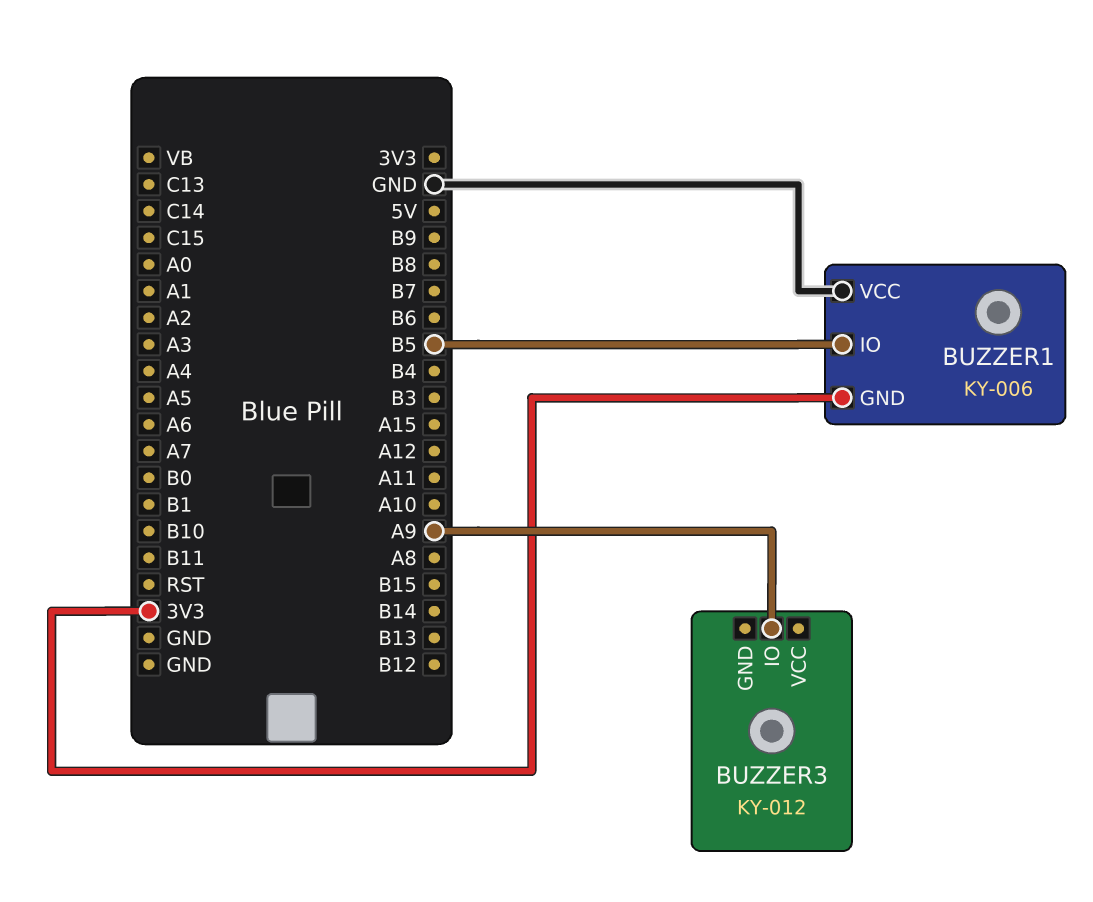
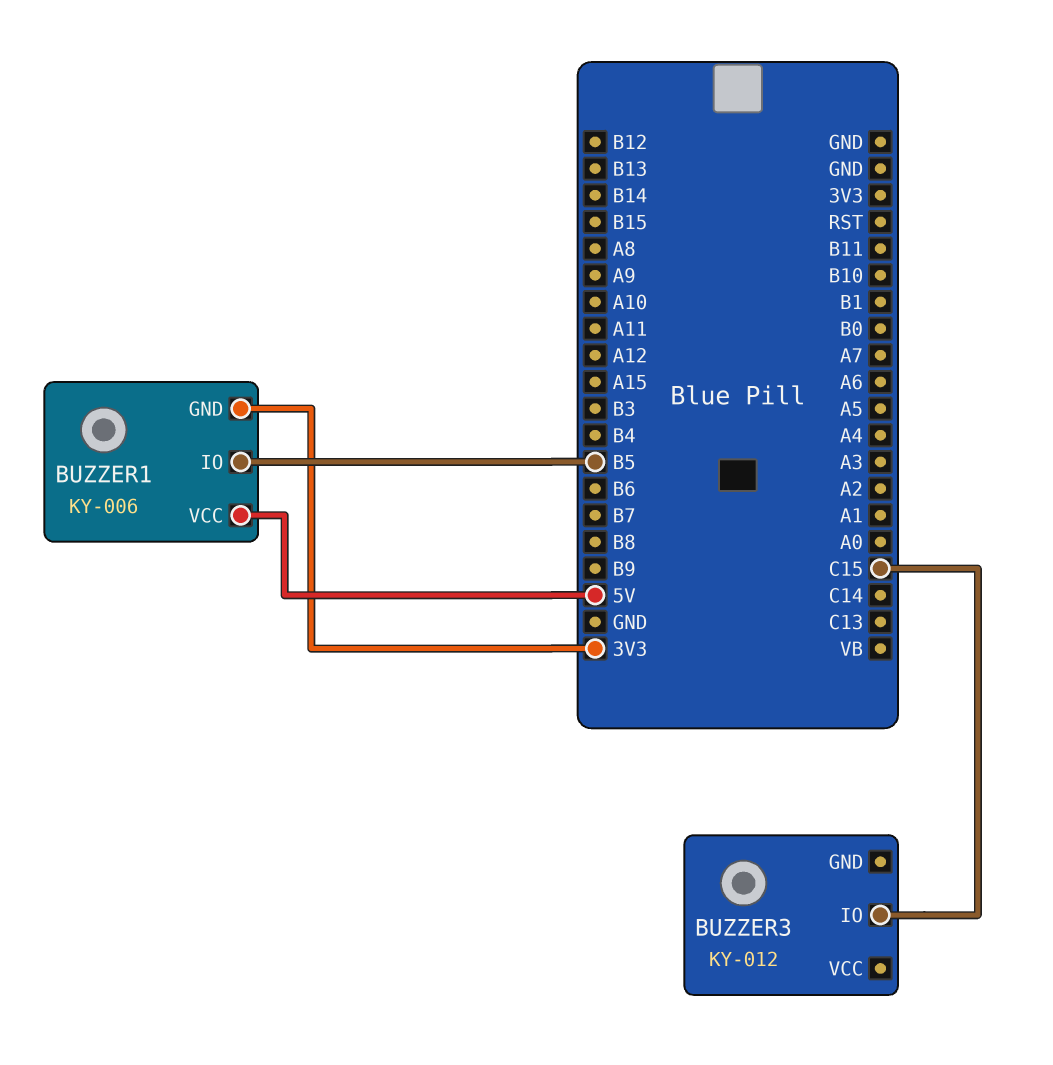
BUZZER1 pin VCC: GND -> 5V
BUZZER3 pin IO: A9 -> C15

